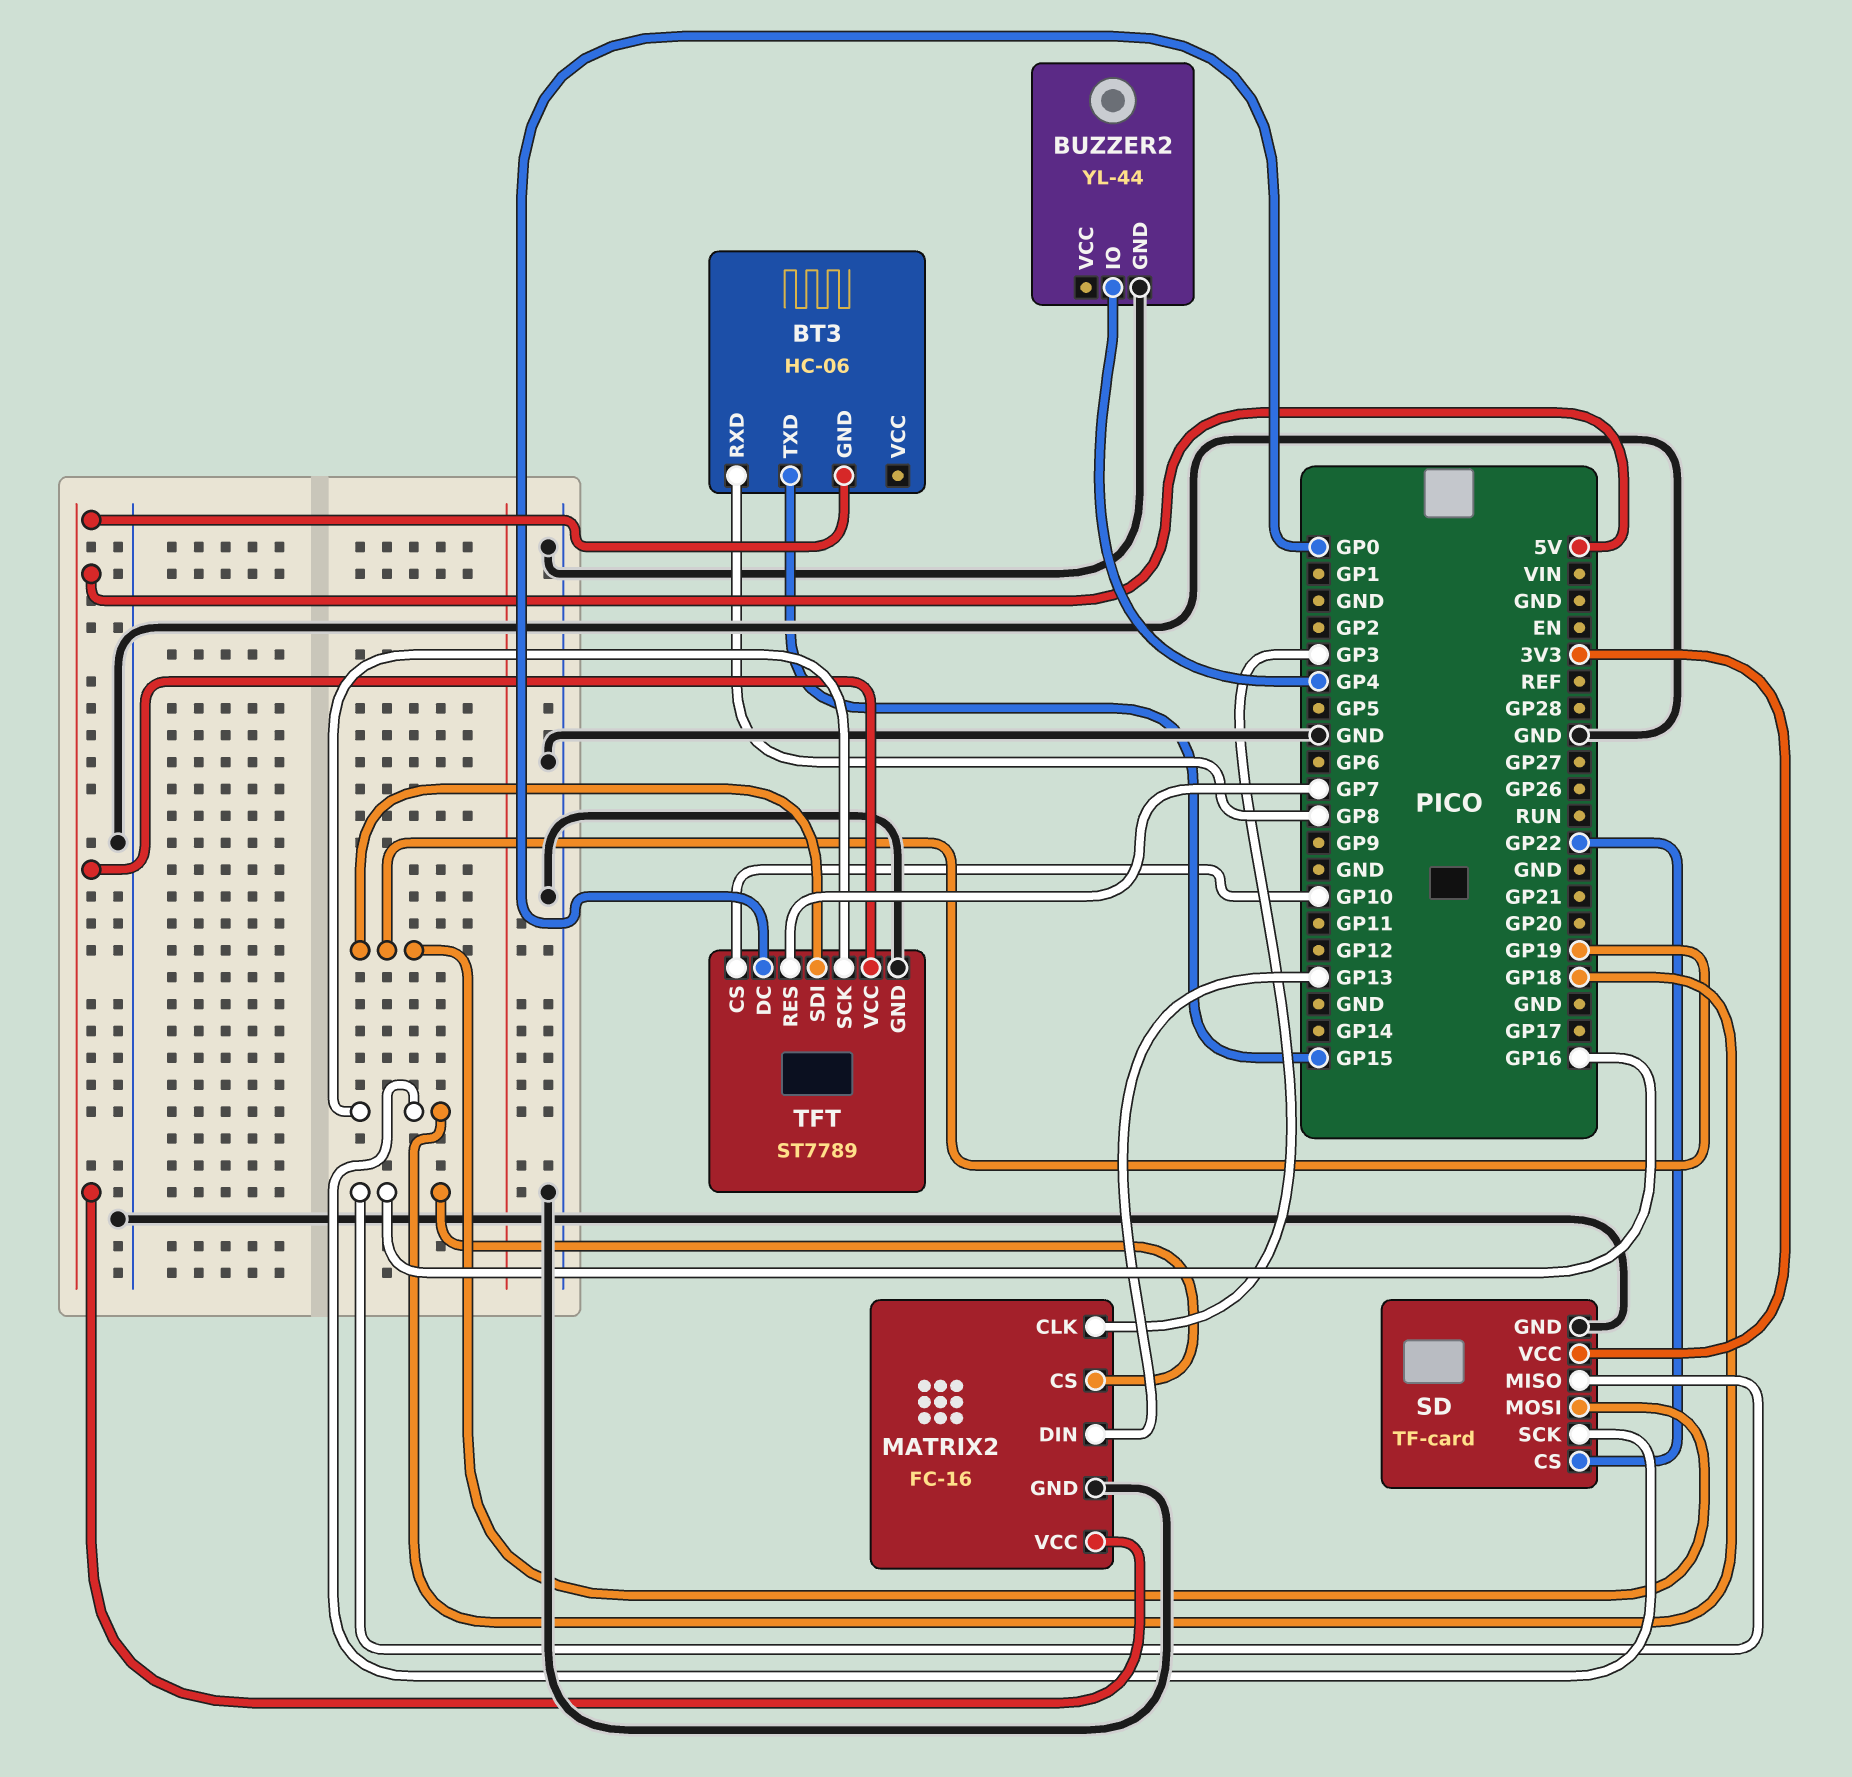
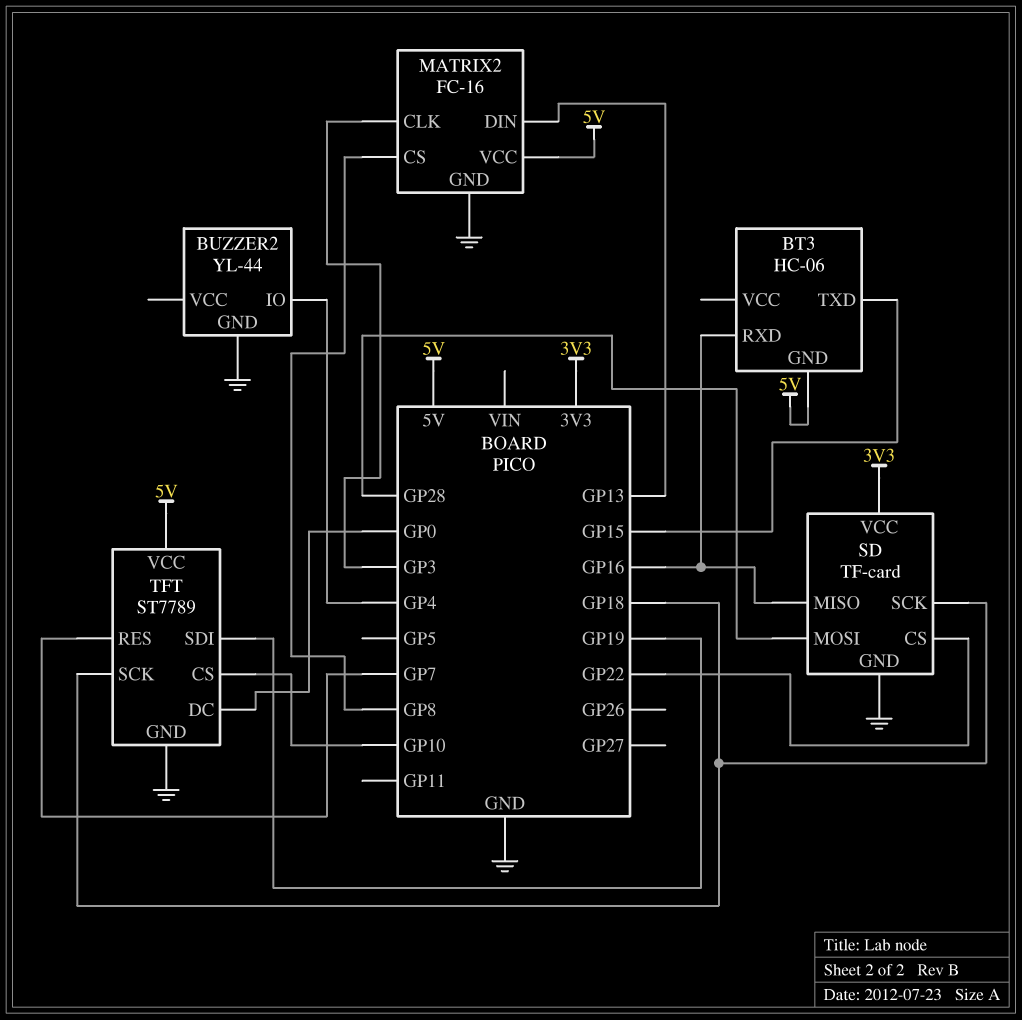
BT3 pin RXD: GP8 -> GP16
MATRIX2 pin CS: GP16 -> GP8
SD pin MOSI: GP19 -> GP28

